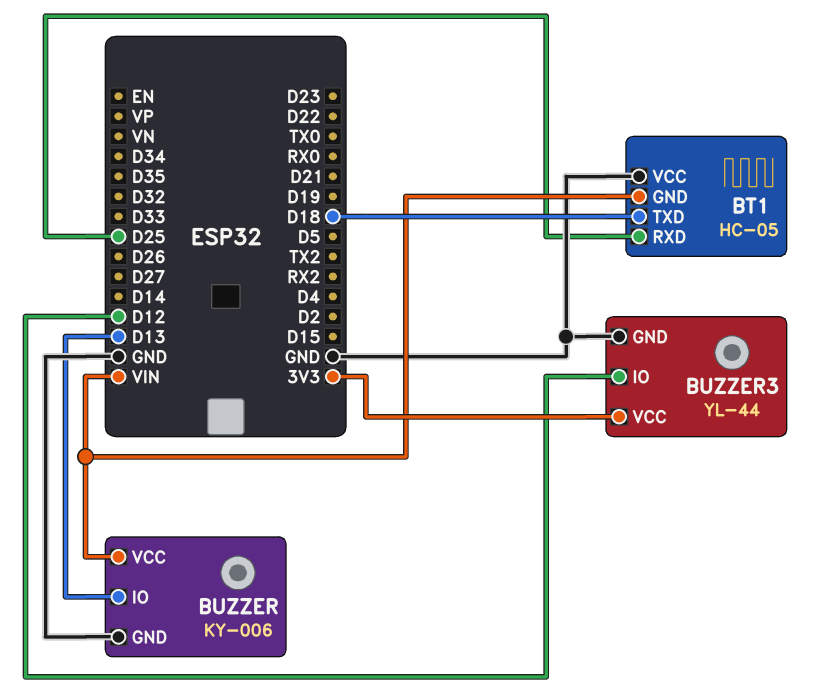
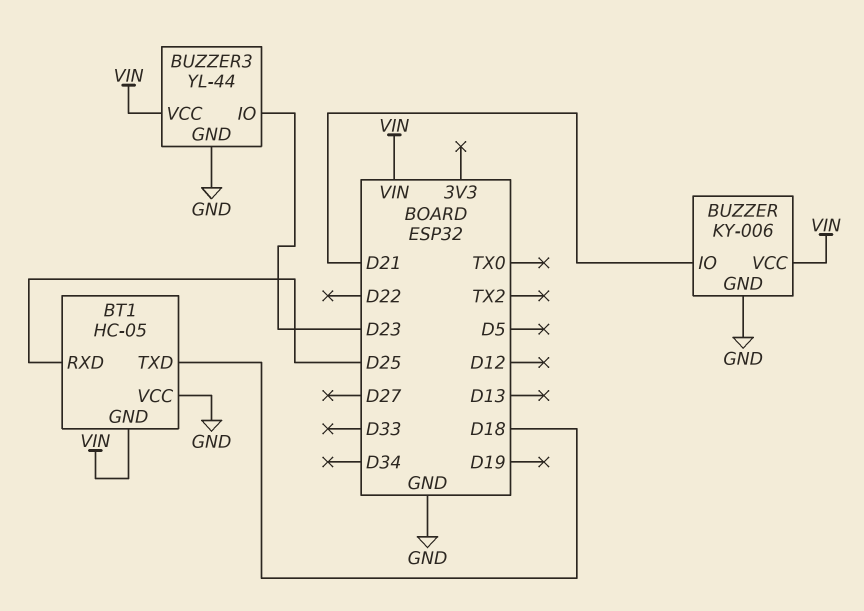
BUZZER pin IO: D13 -> D21
BUZZER3 pin IO: D12 -> D23
BUZZER3 pin VCC: 3V3 -> VIN

